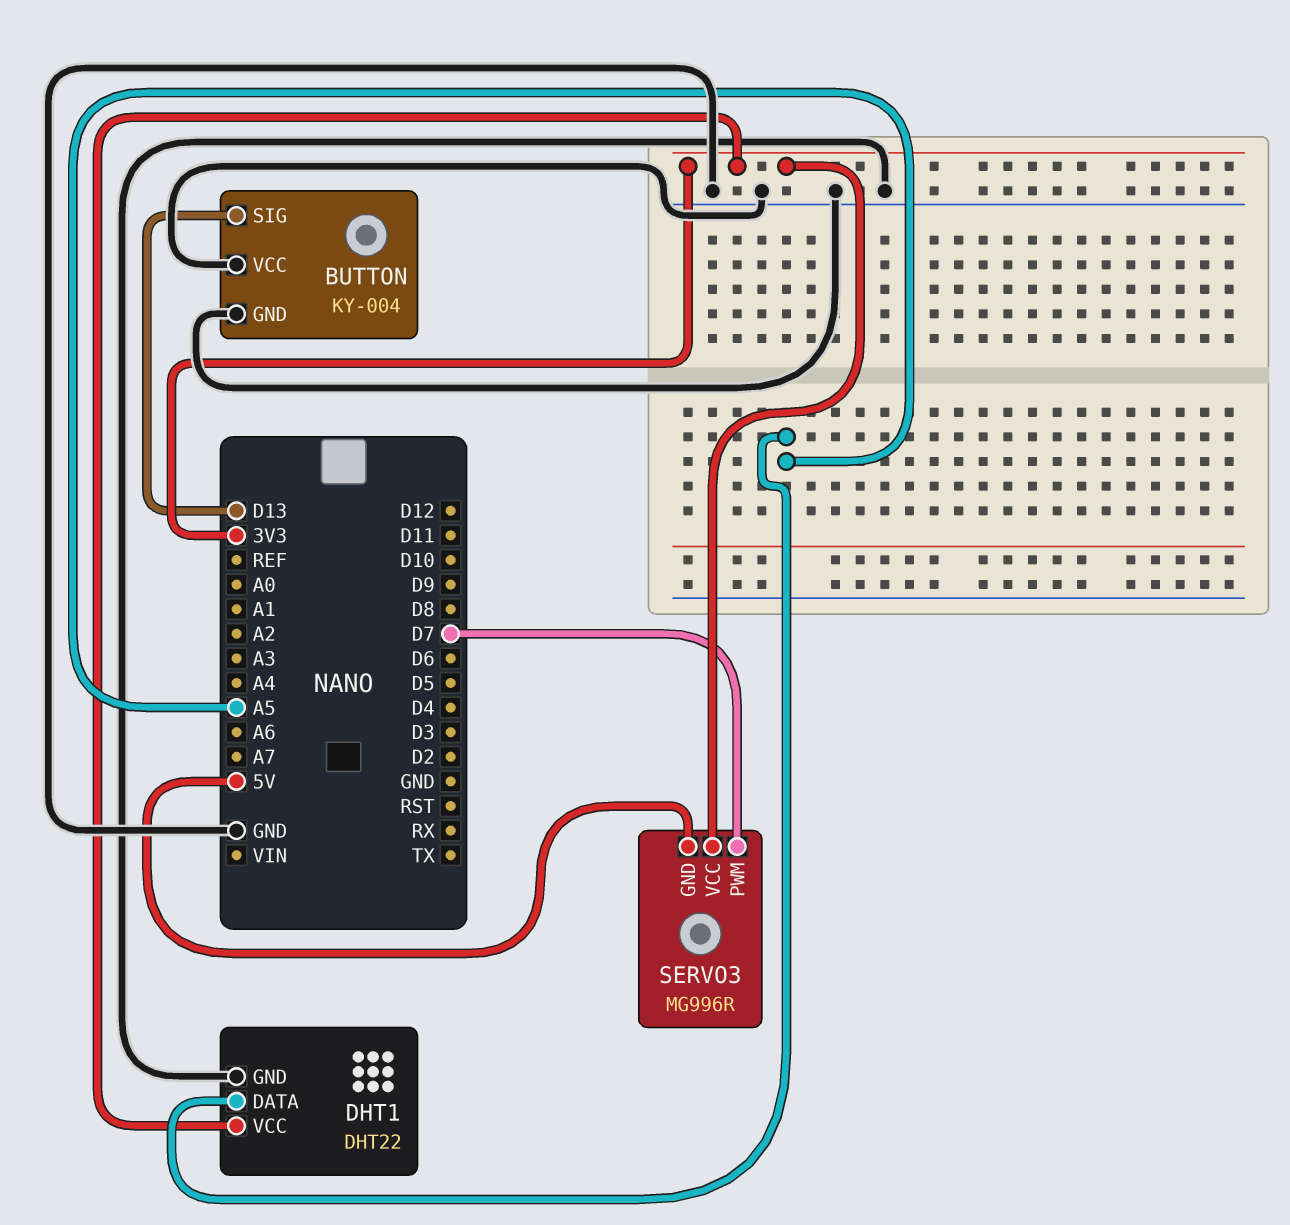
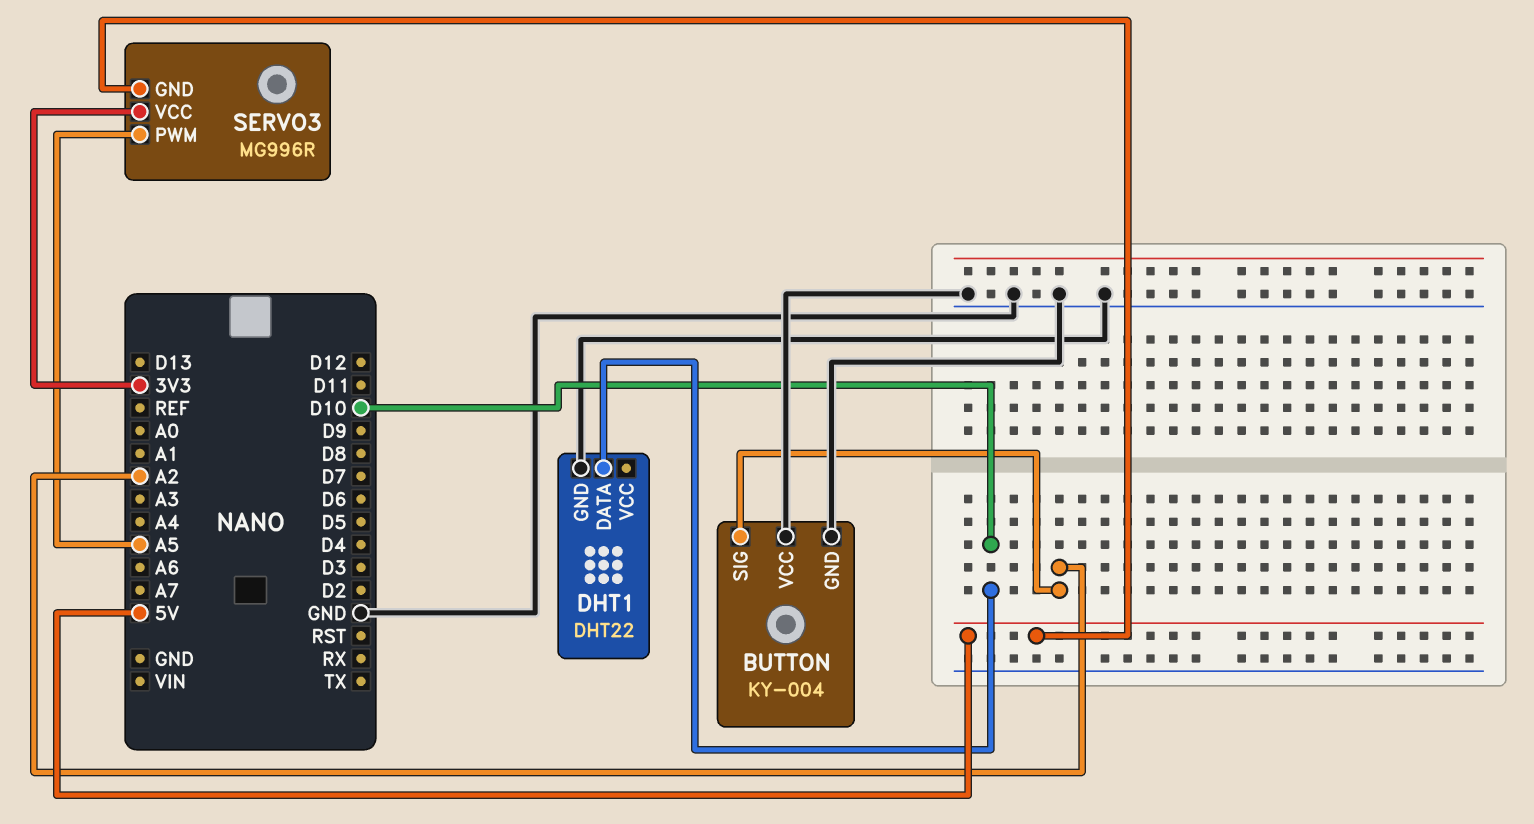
BUTTON pin SIG: D13 -> A2
DHT1 pin DATA: A5 -> D10
DHT1 pin VCC: 3V3 -> none
SERVO3 pin PWM: D7 -> A5

